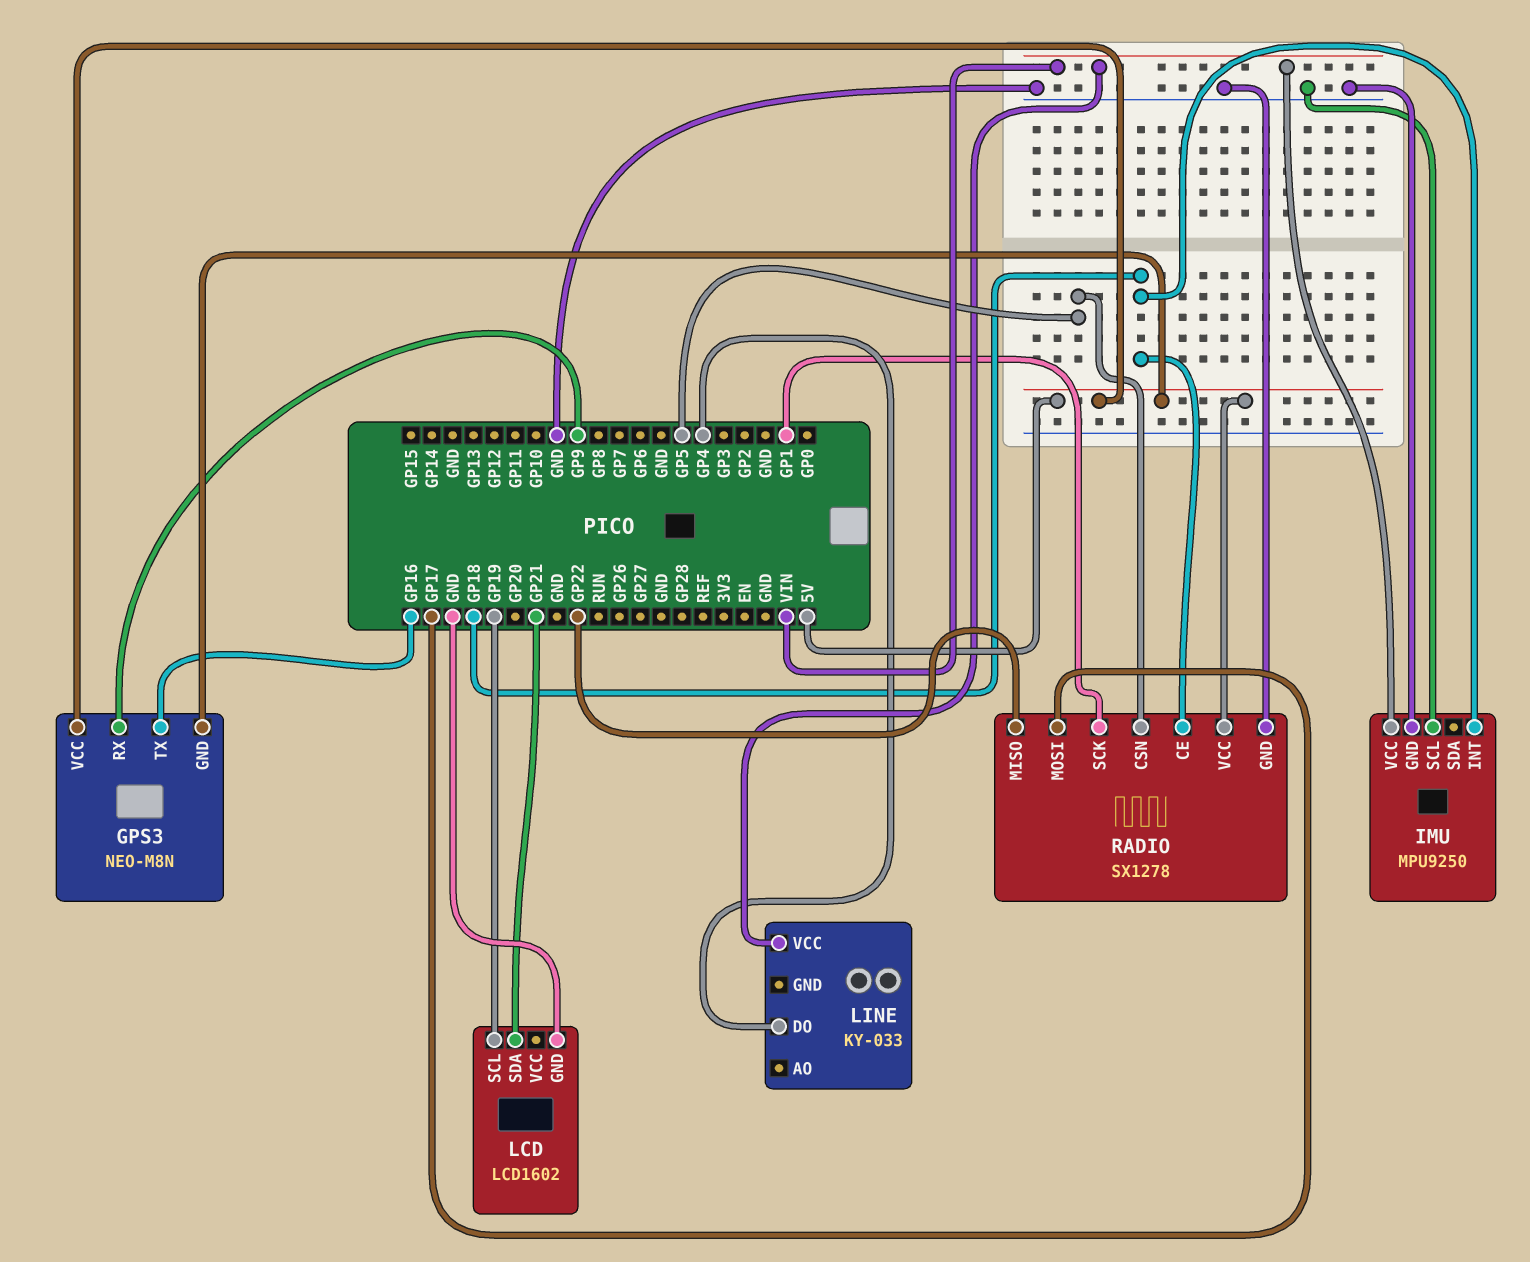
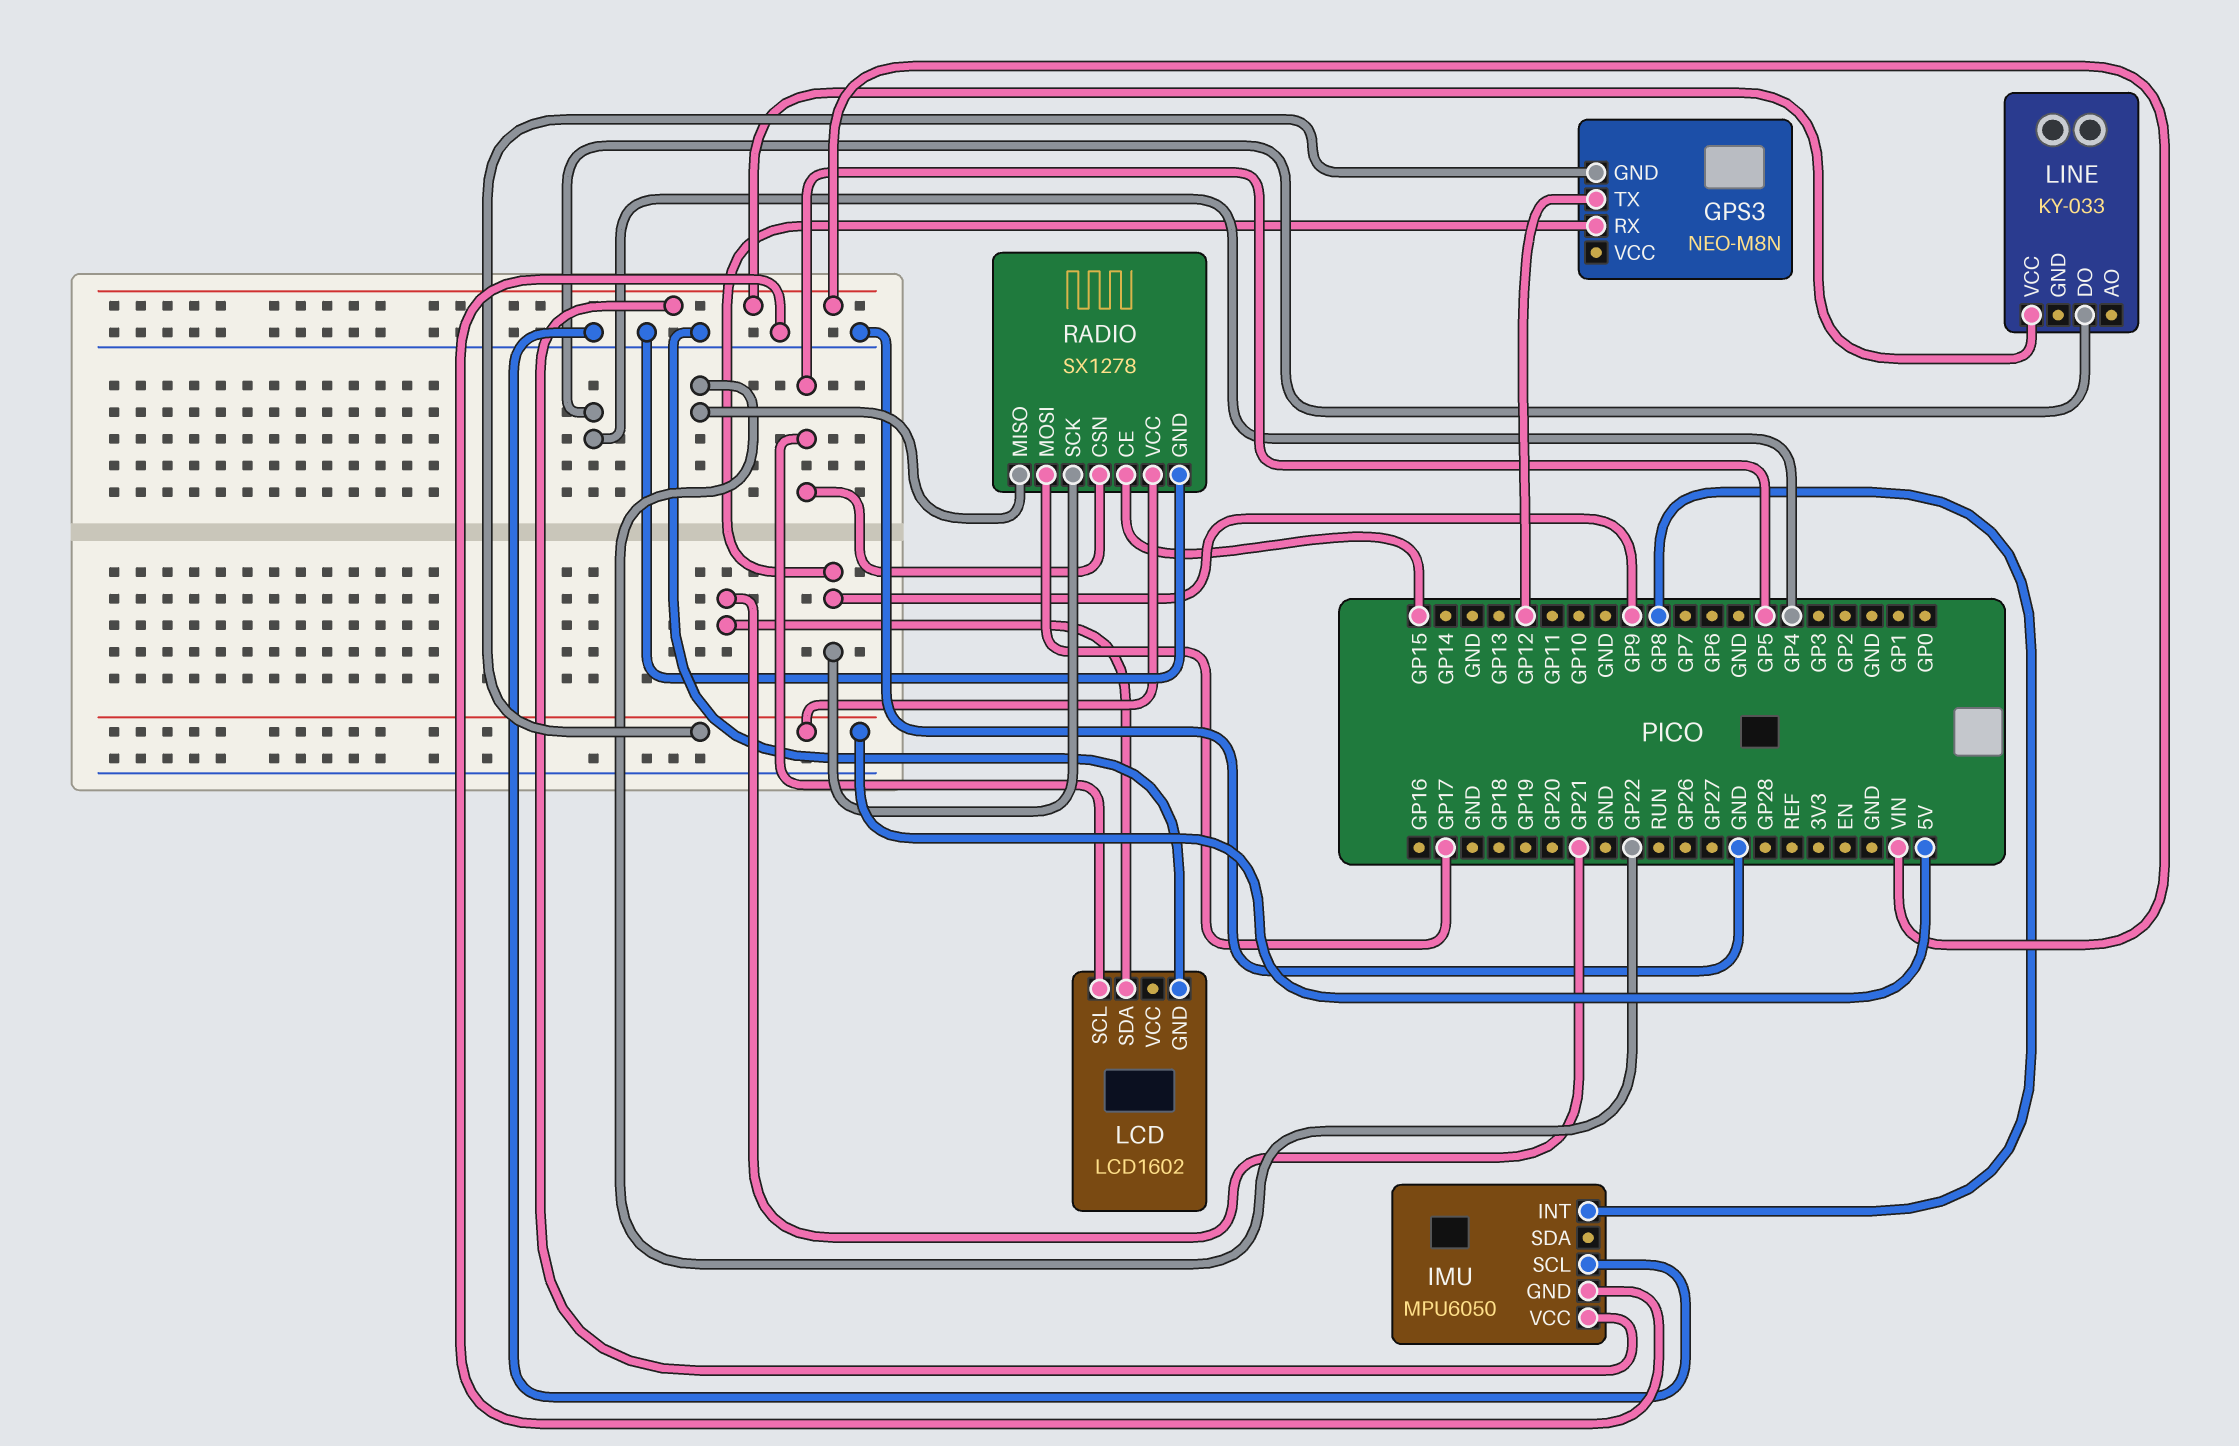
GPS3 pin TX: GP16 -> GP12
GPS3 pin VCC: 5V -> none
IMU: MPU9250 -> MPU6050
IMU pin INT: GP18 -> GP8
LCD pin SCL: GP19 -> GP5
RADIO pin CE: GP18 -> GP15
RADIO pin SCK: GP1 -> GP9

